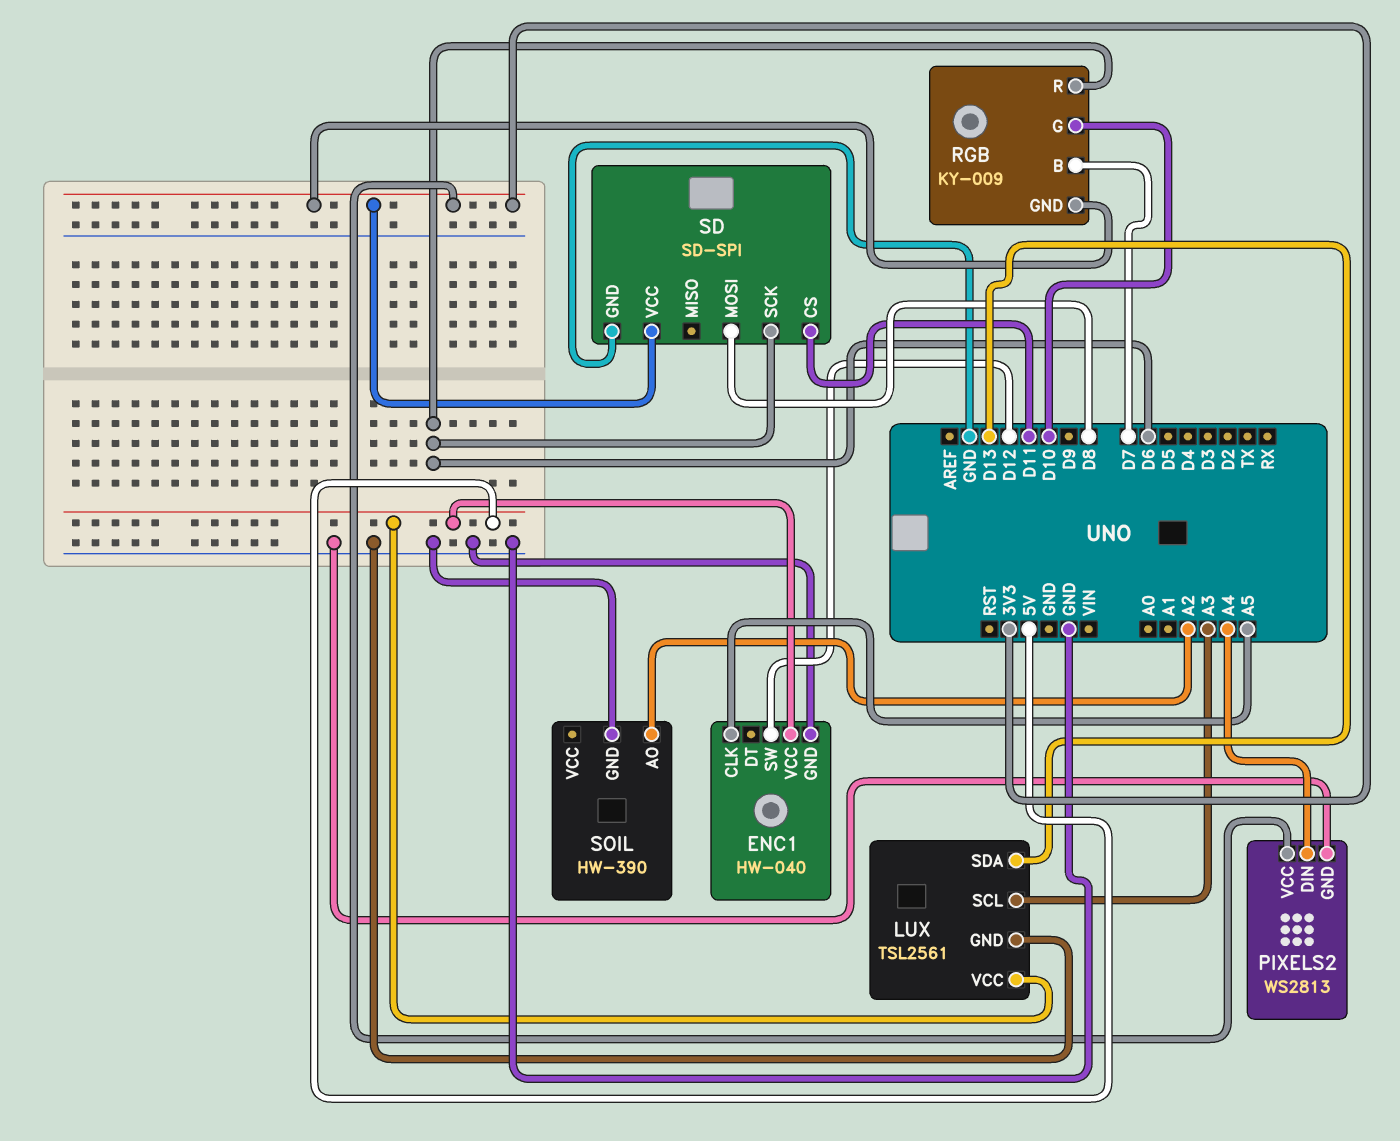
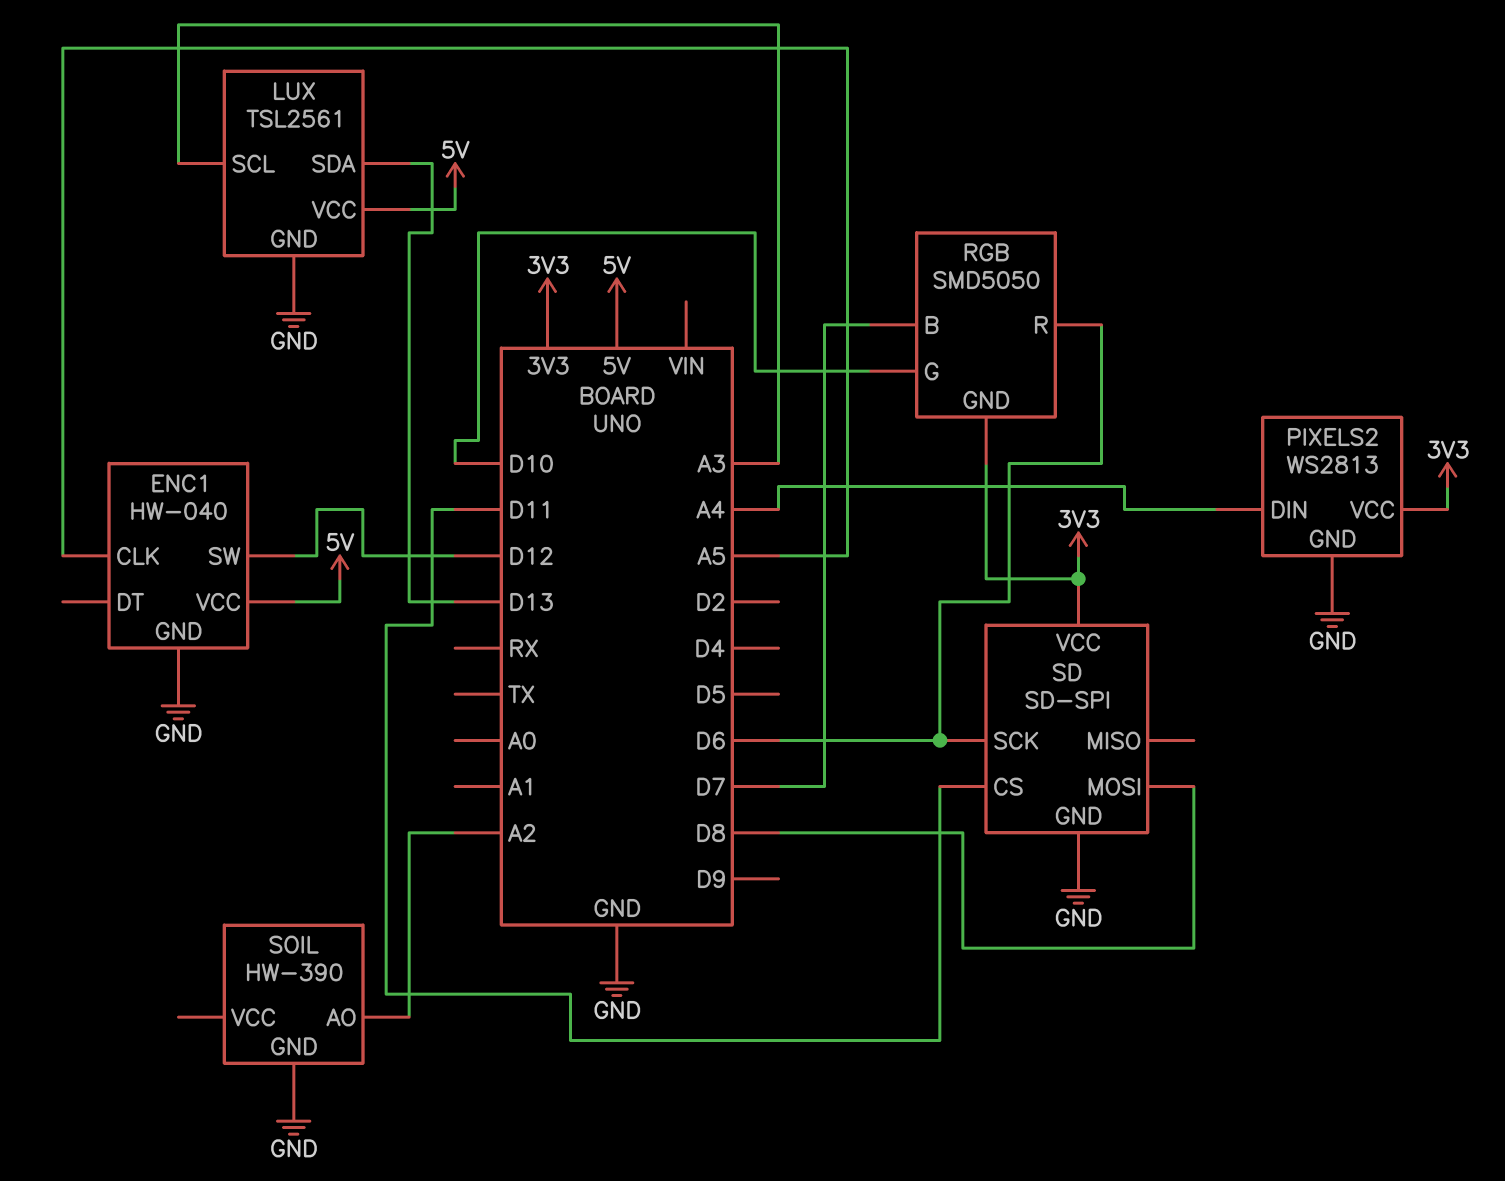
RGB: KY-009 -> SMD5050

